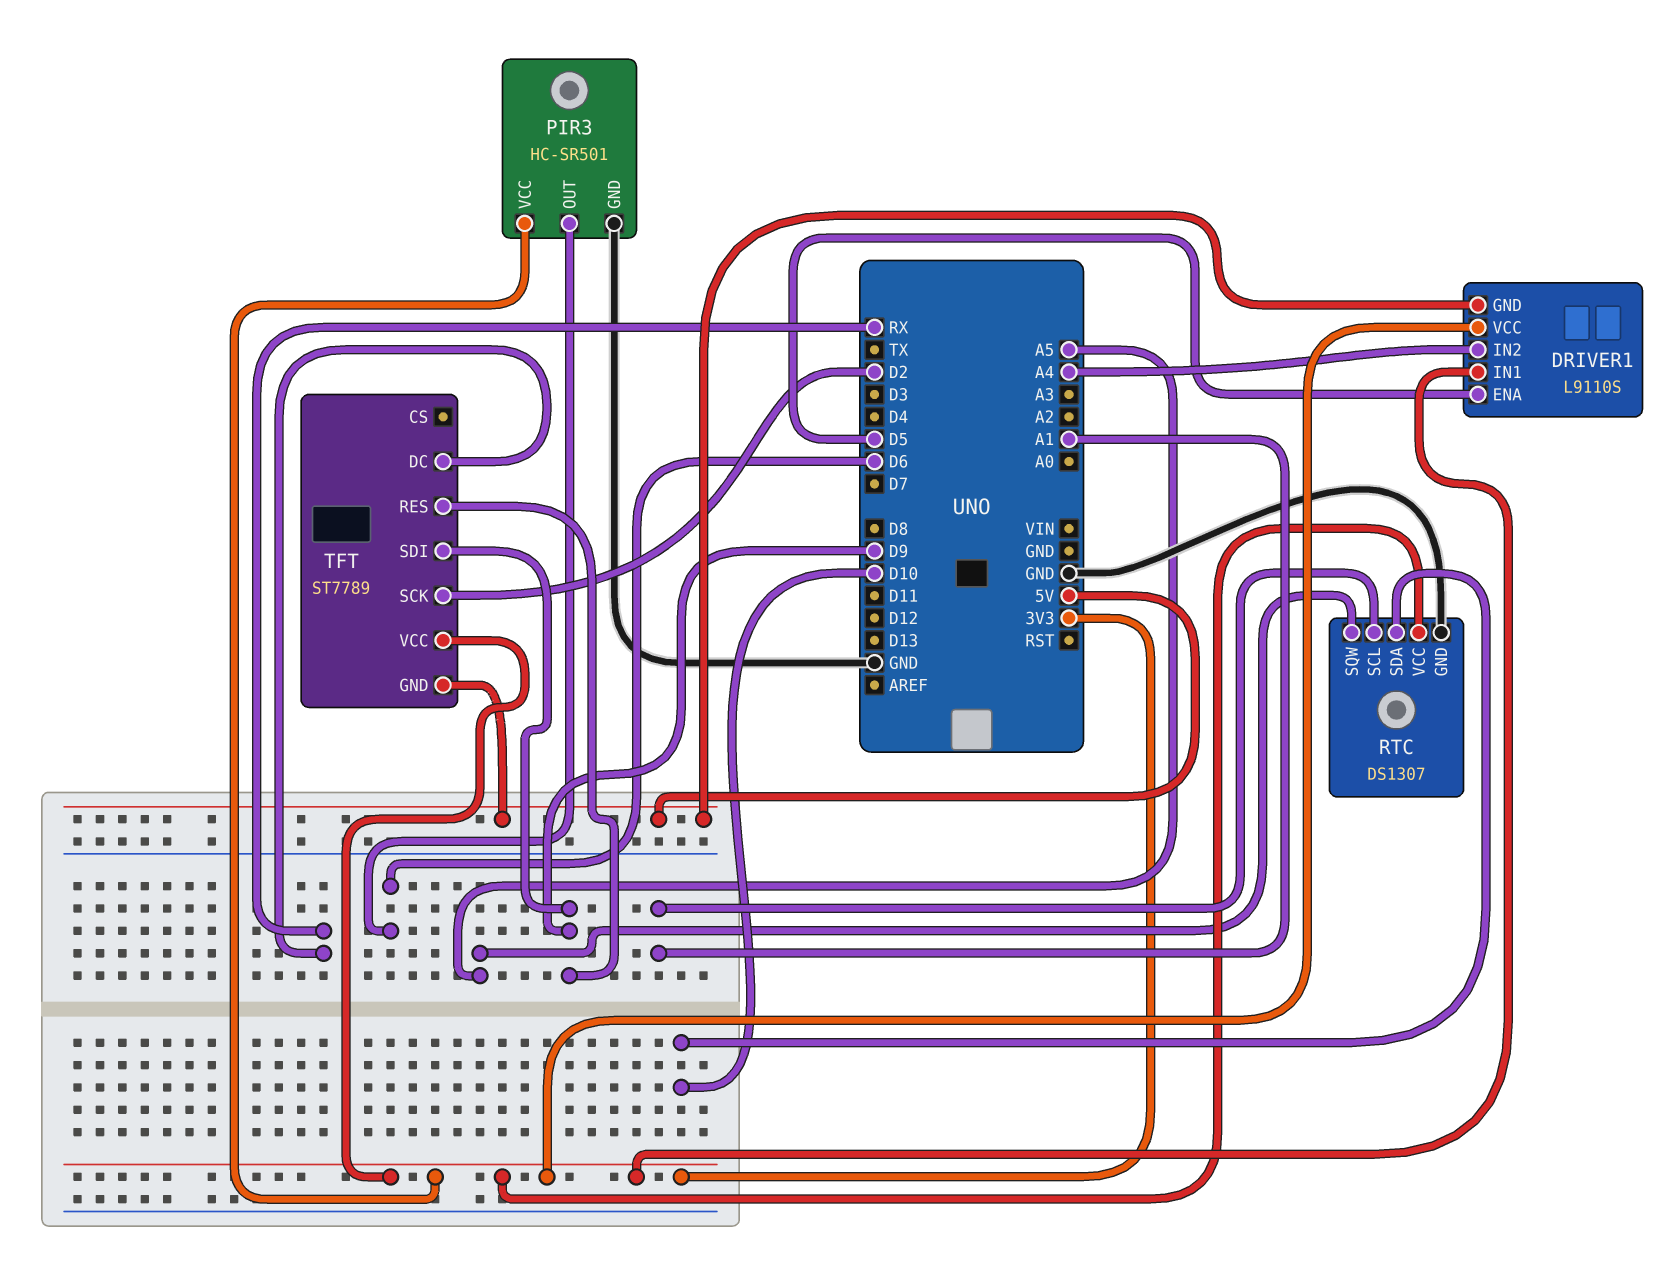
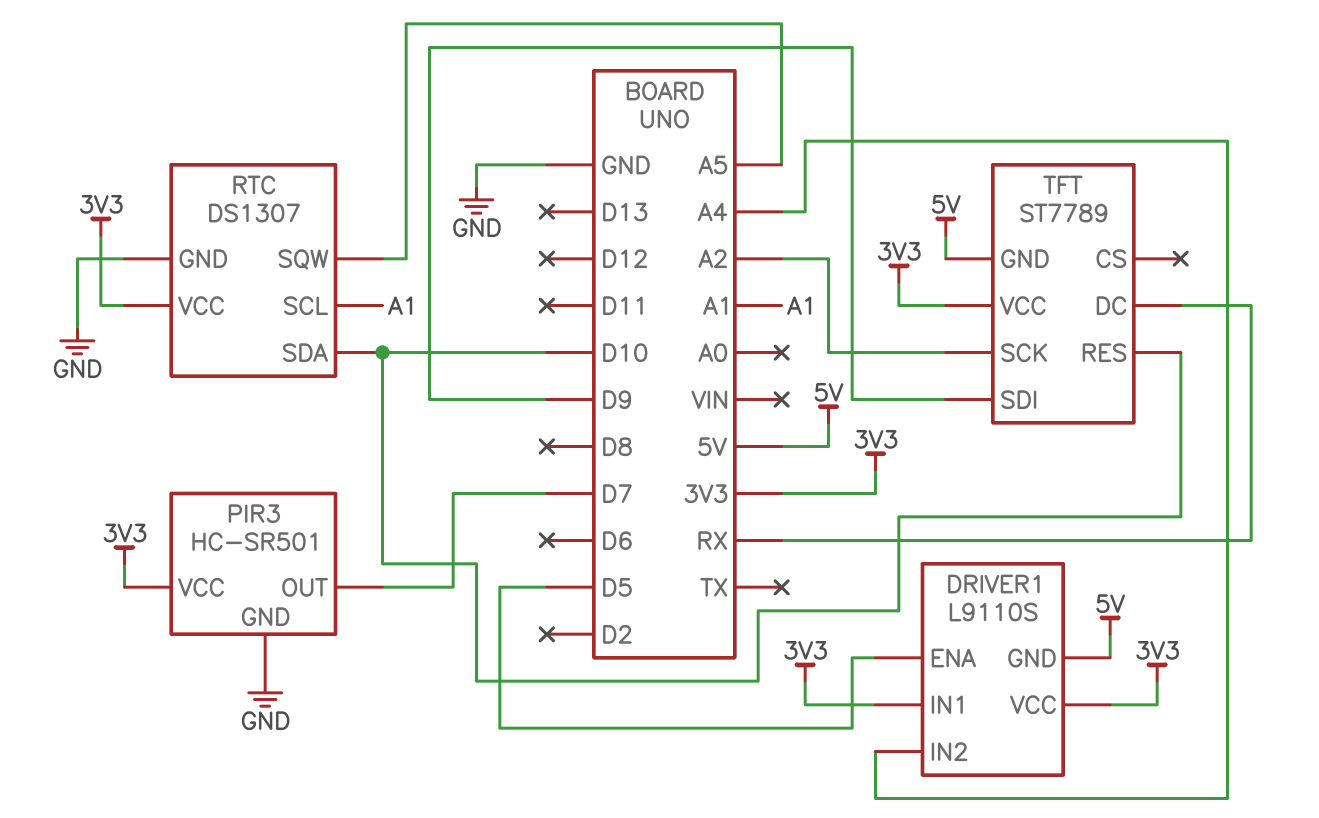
PIR3 pin OUT: D6 -> D7
TFT pin RES: D9 -> D10
TFT pin SCK: D2 -> A2

